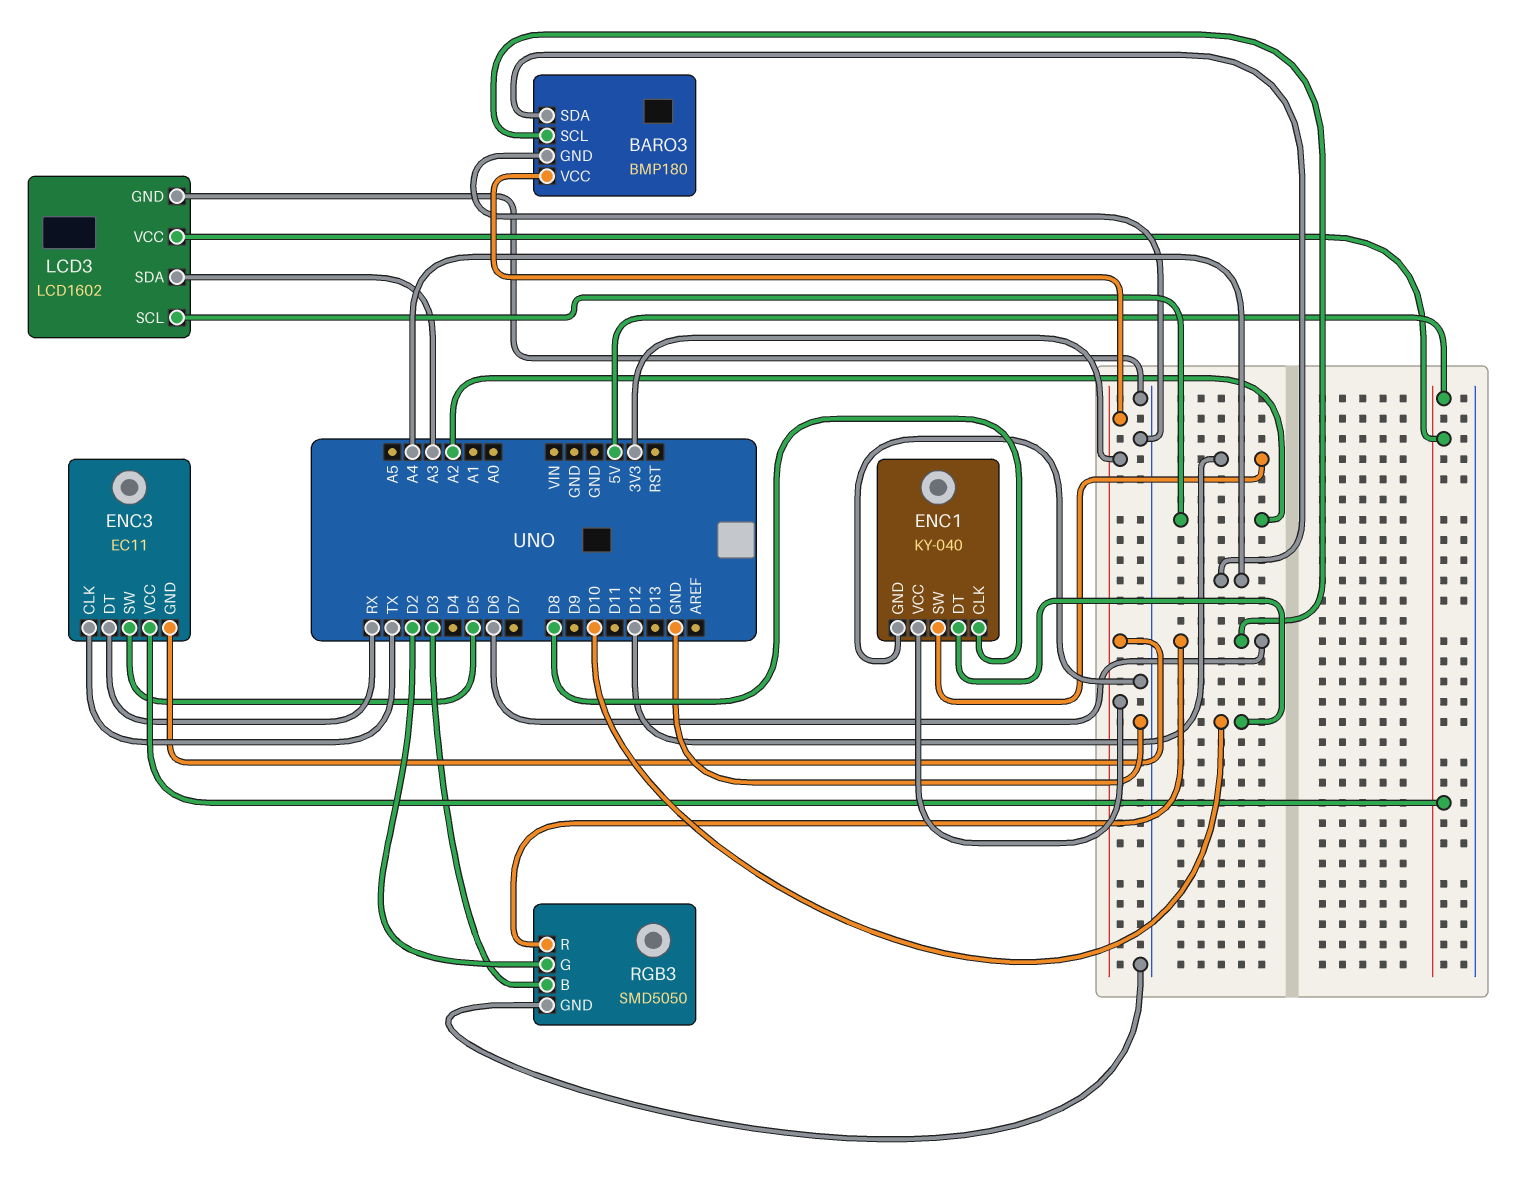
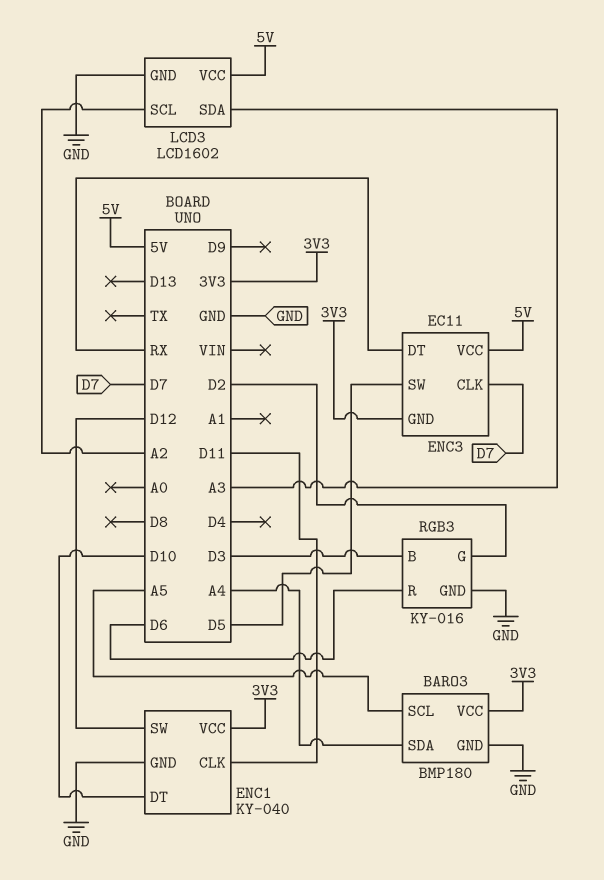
BARO3 pin SCL: D6 -> A5
ENC1 pin CLK: D8 -> D11
ENC3 pin CLK: TX -> D7
RGB3: SMD5050 -> KY-016

